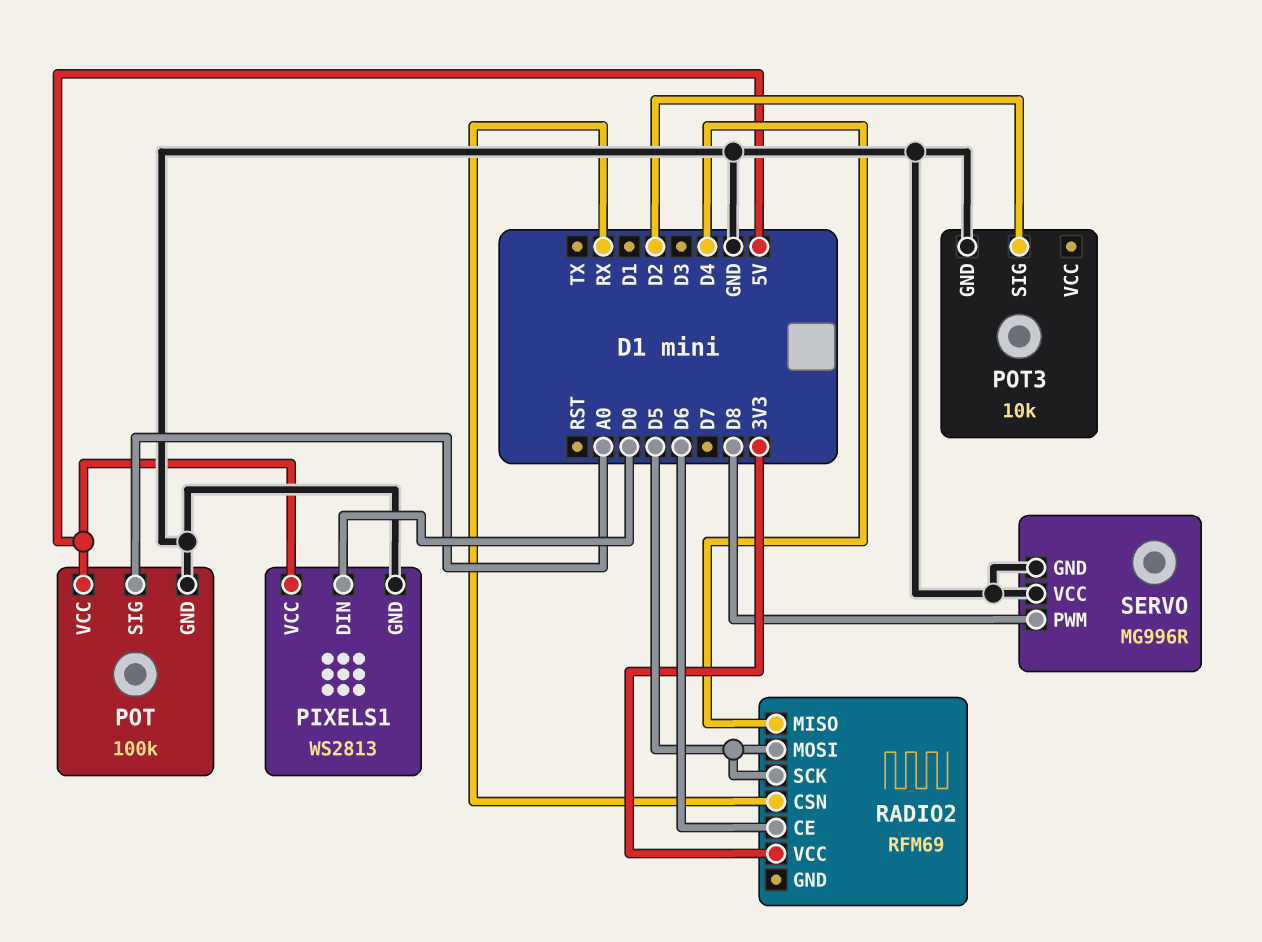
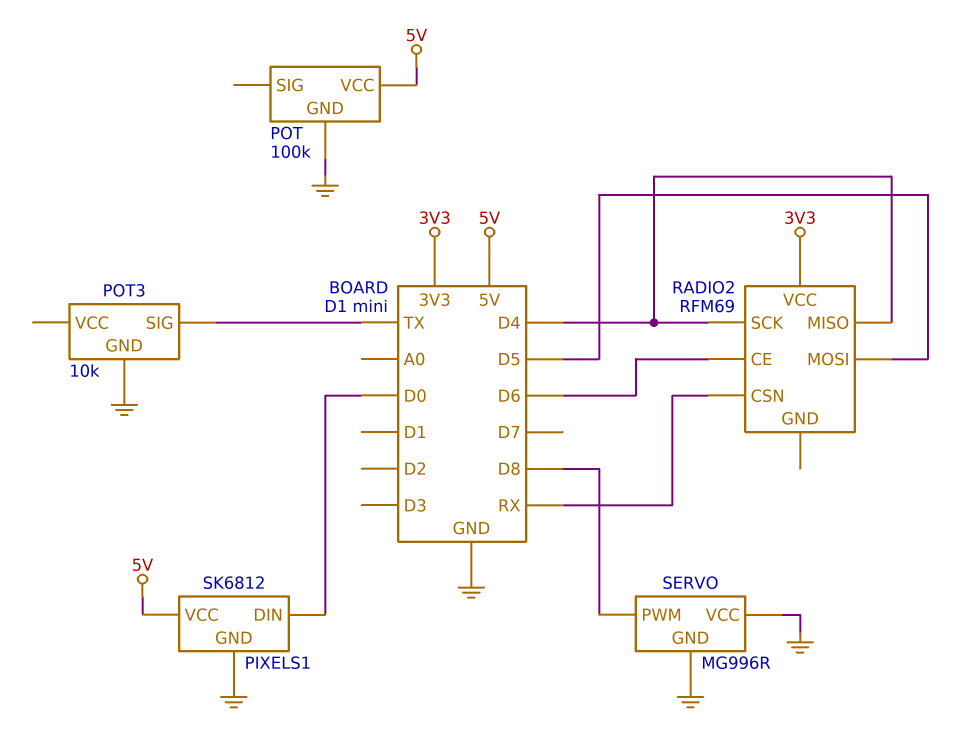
PIXELS1: WS2813 -> SK6812
POT pin SIG: A0 -> none
POT3 pin SIG: D2 -> TX
RADIO2 pin SCK: D5 -> D4

